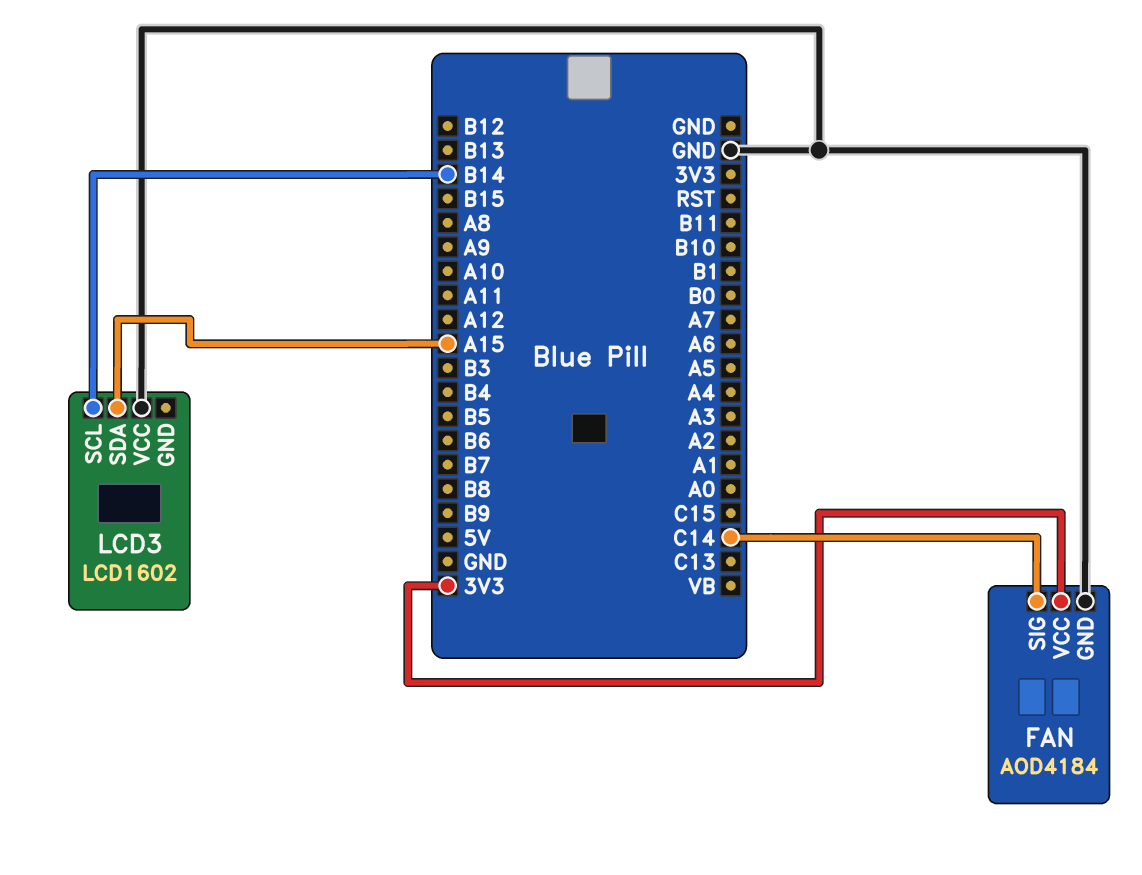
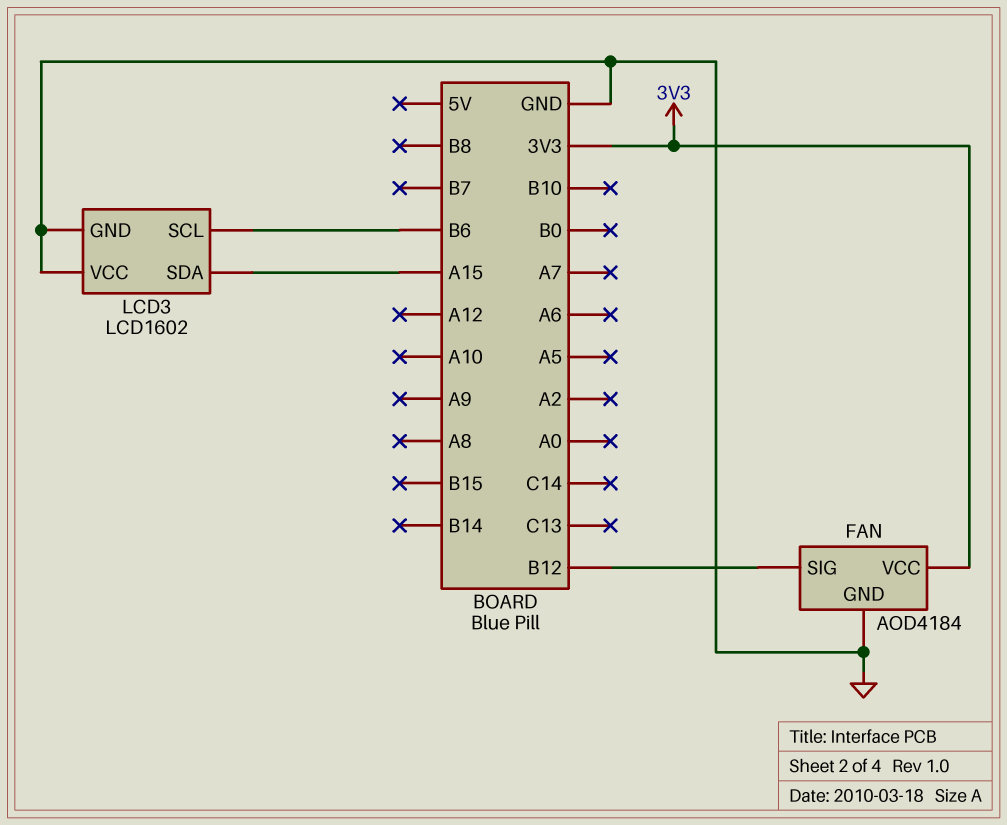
FAN pin SIG: C14 -> B12
LCD3 pin GND: none -> GND
LCD3 pin SCL: B14 -> B6

